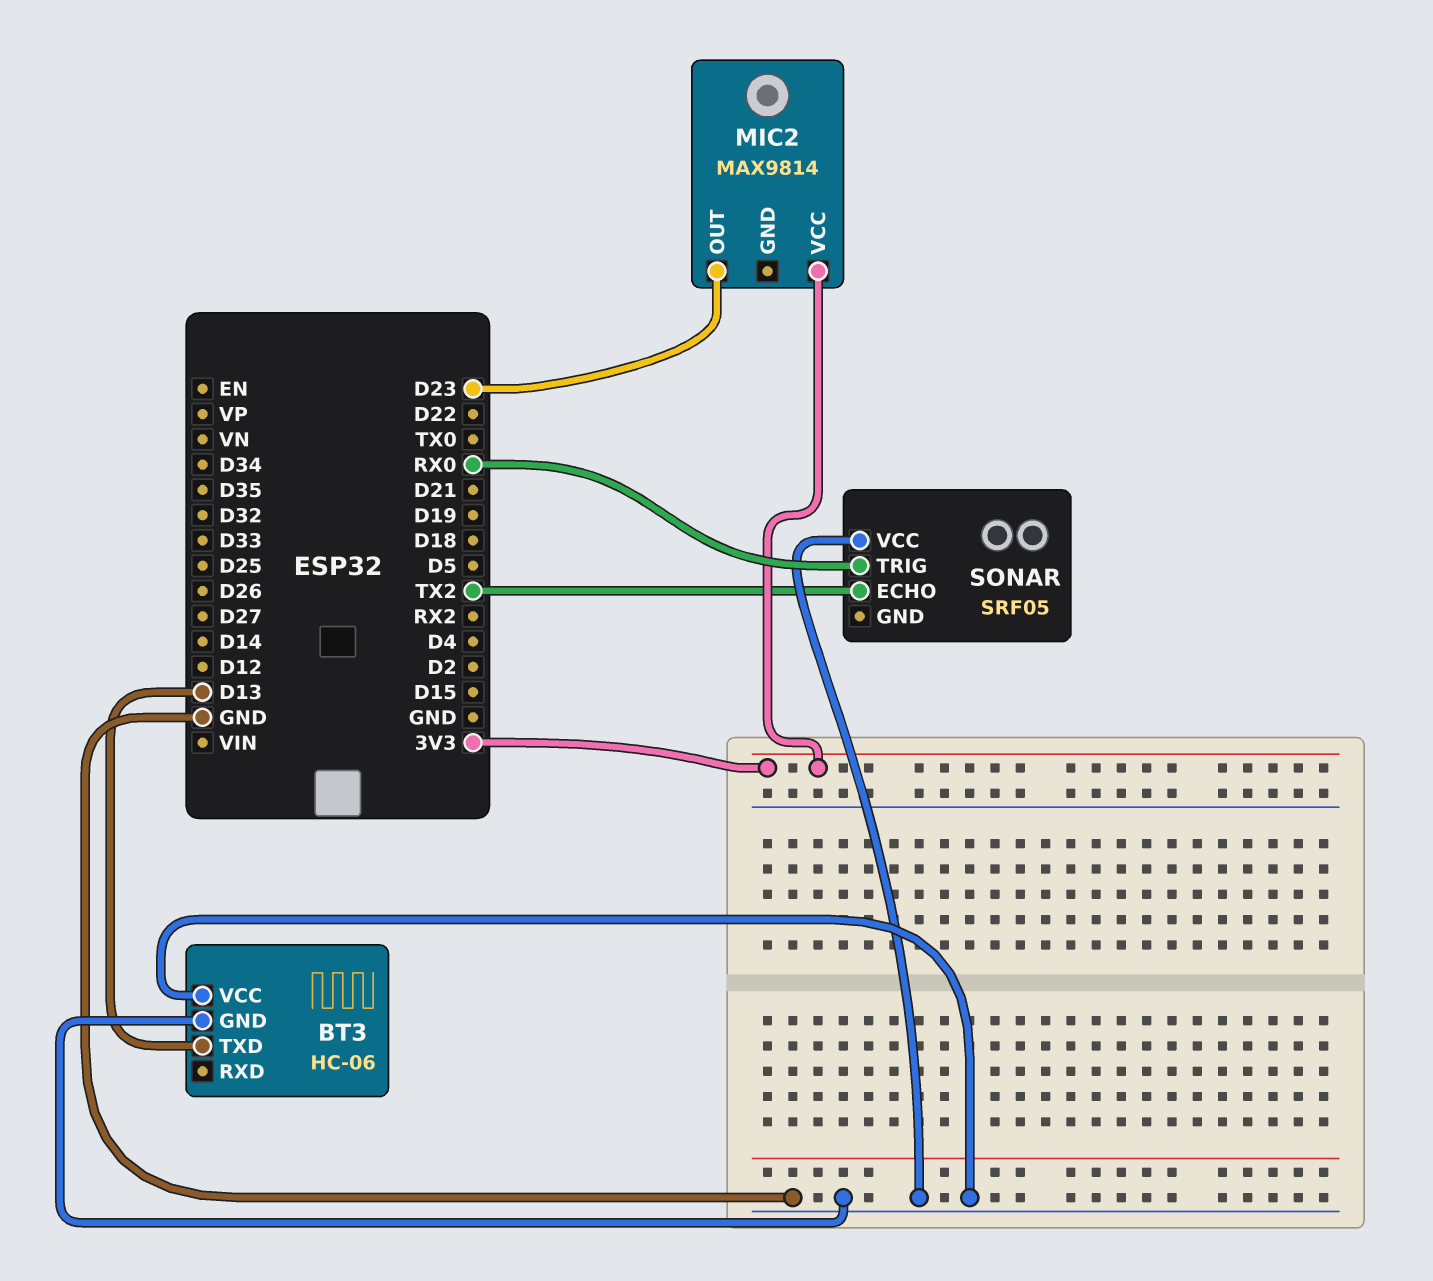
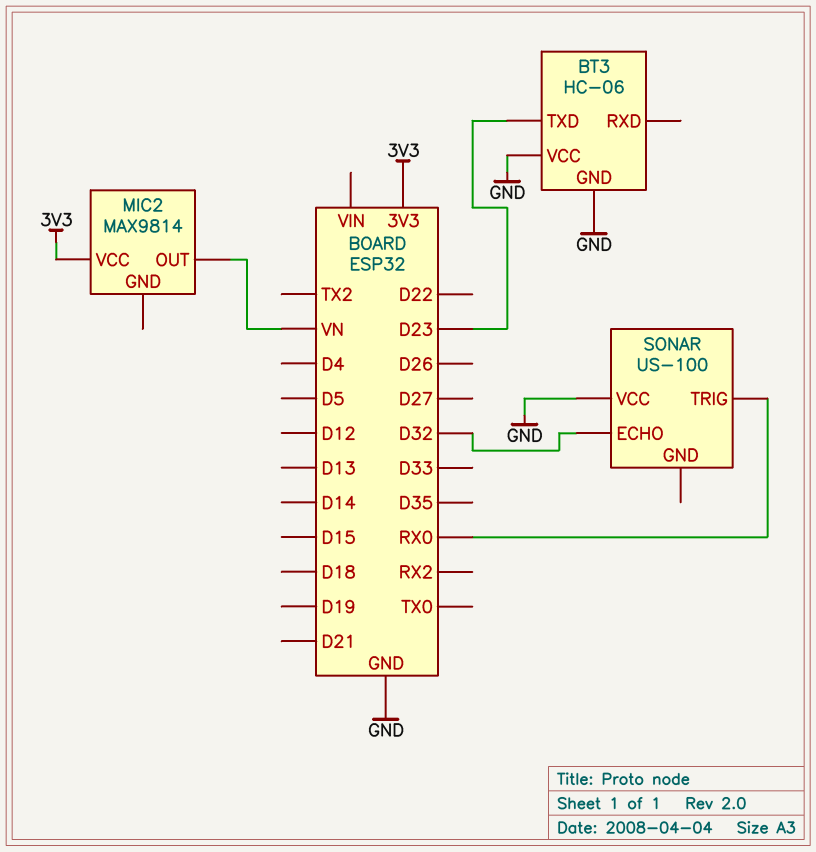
BT3 pin TXD: D13 -> D23
MIC2 pin OUT: D23 -> VN
SONAR: SRF05 -> US-100
SONAR pin ECHO: TX2 -> D32

